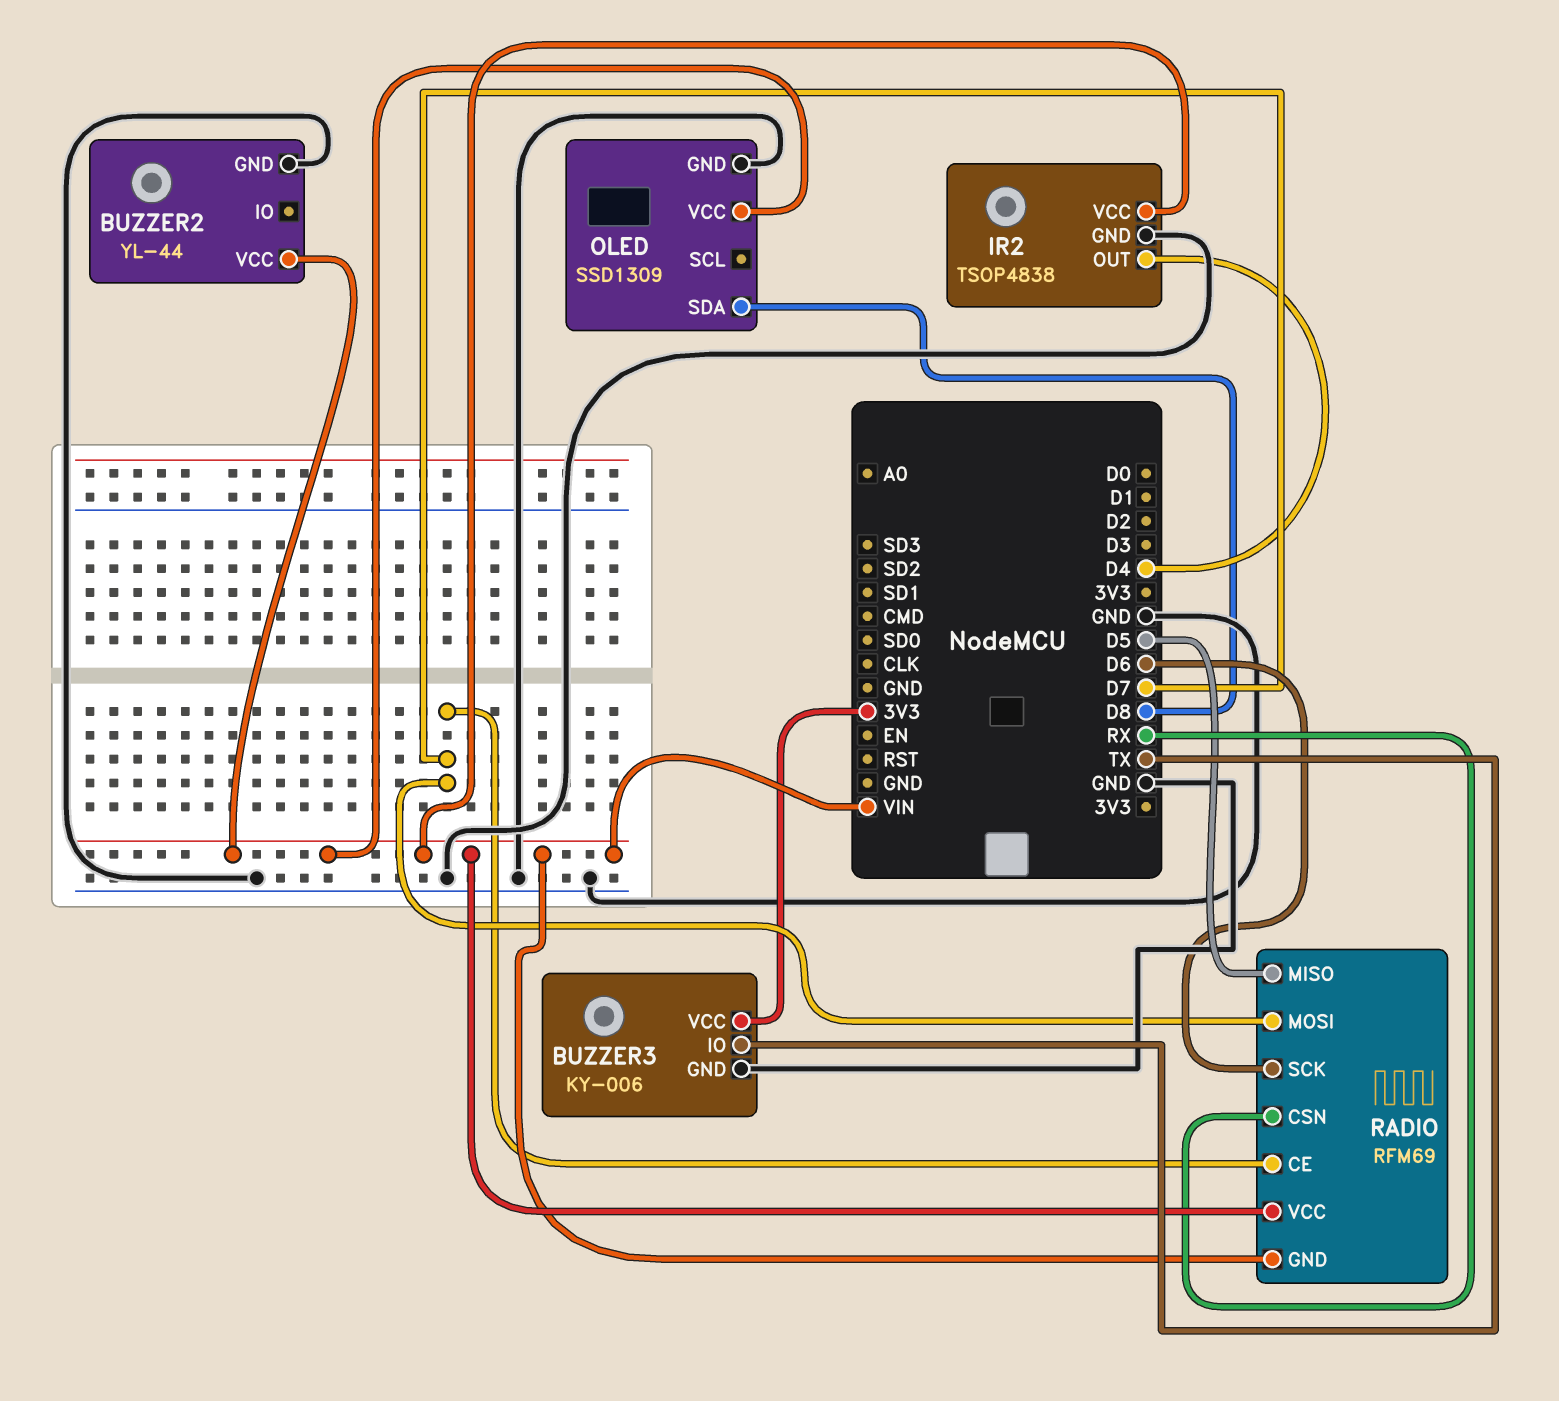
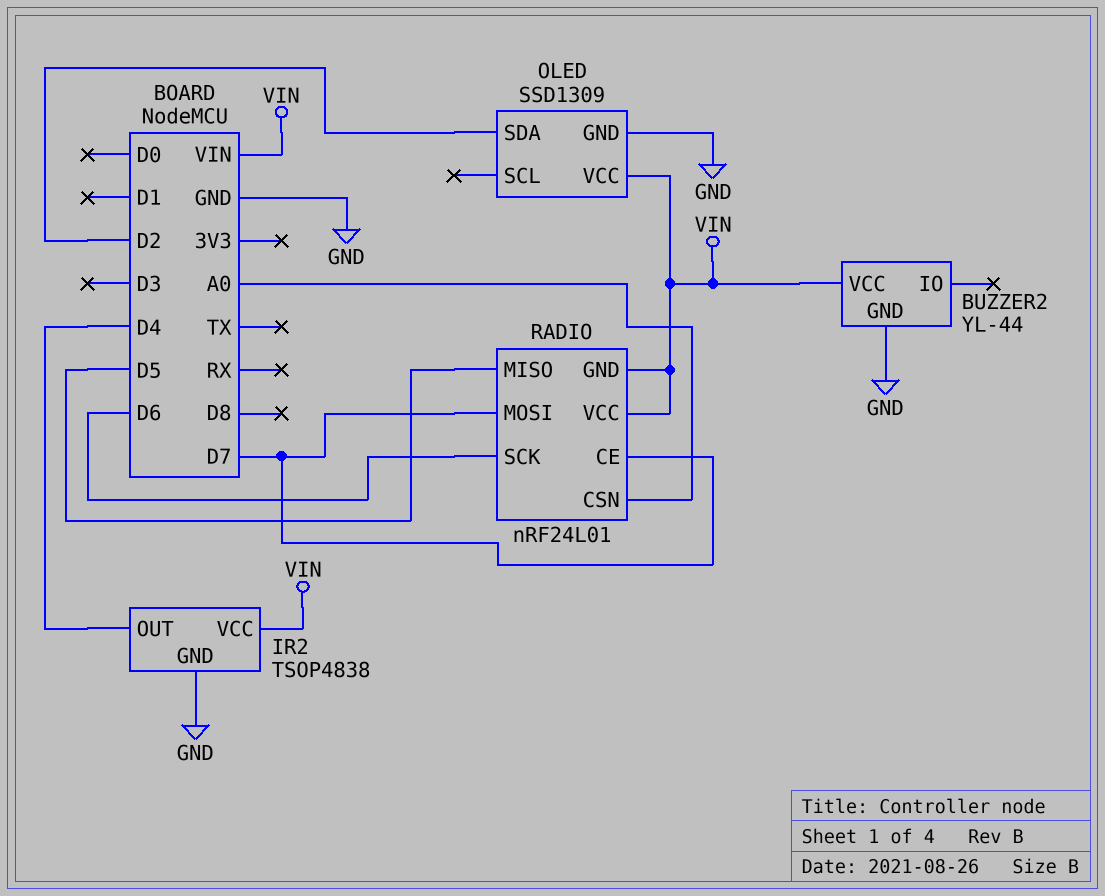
BUZZER3: KY-006 -> none
BUZZER3 pin GND: GND -> none
BUZZER3 pin IO: TX -> none
BUZZER3 pin VCC: 3V3 -> none
OLED pin SDA: D8 -> D2
RADIO: RFM69 -> nRF24L01
RADIO pin CSN: RX -> A0

